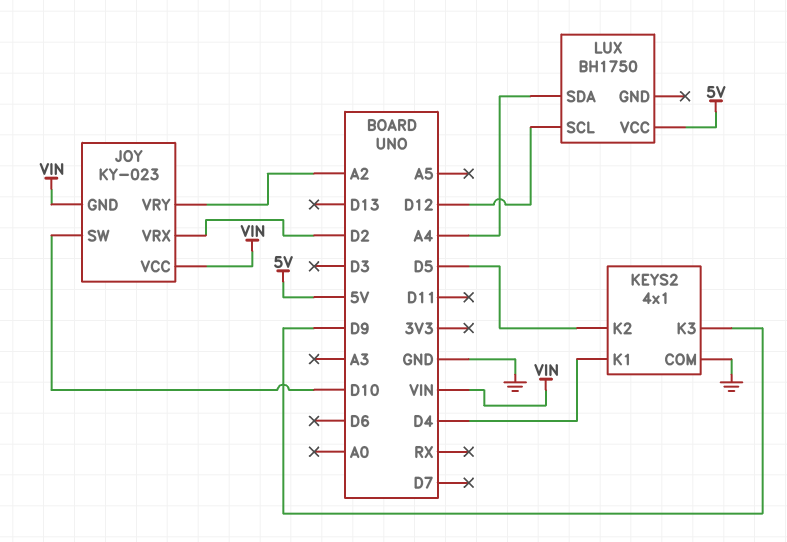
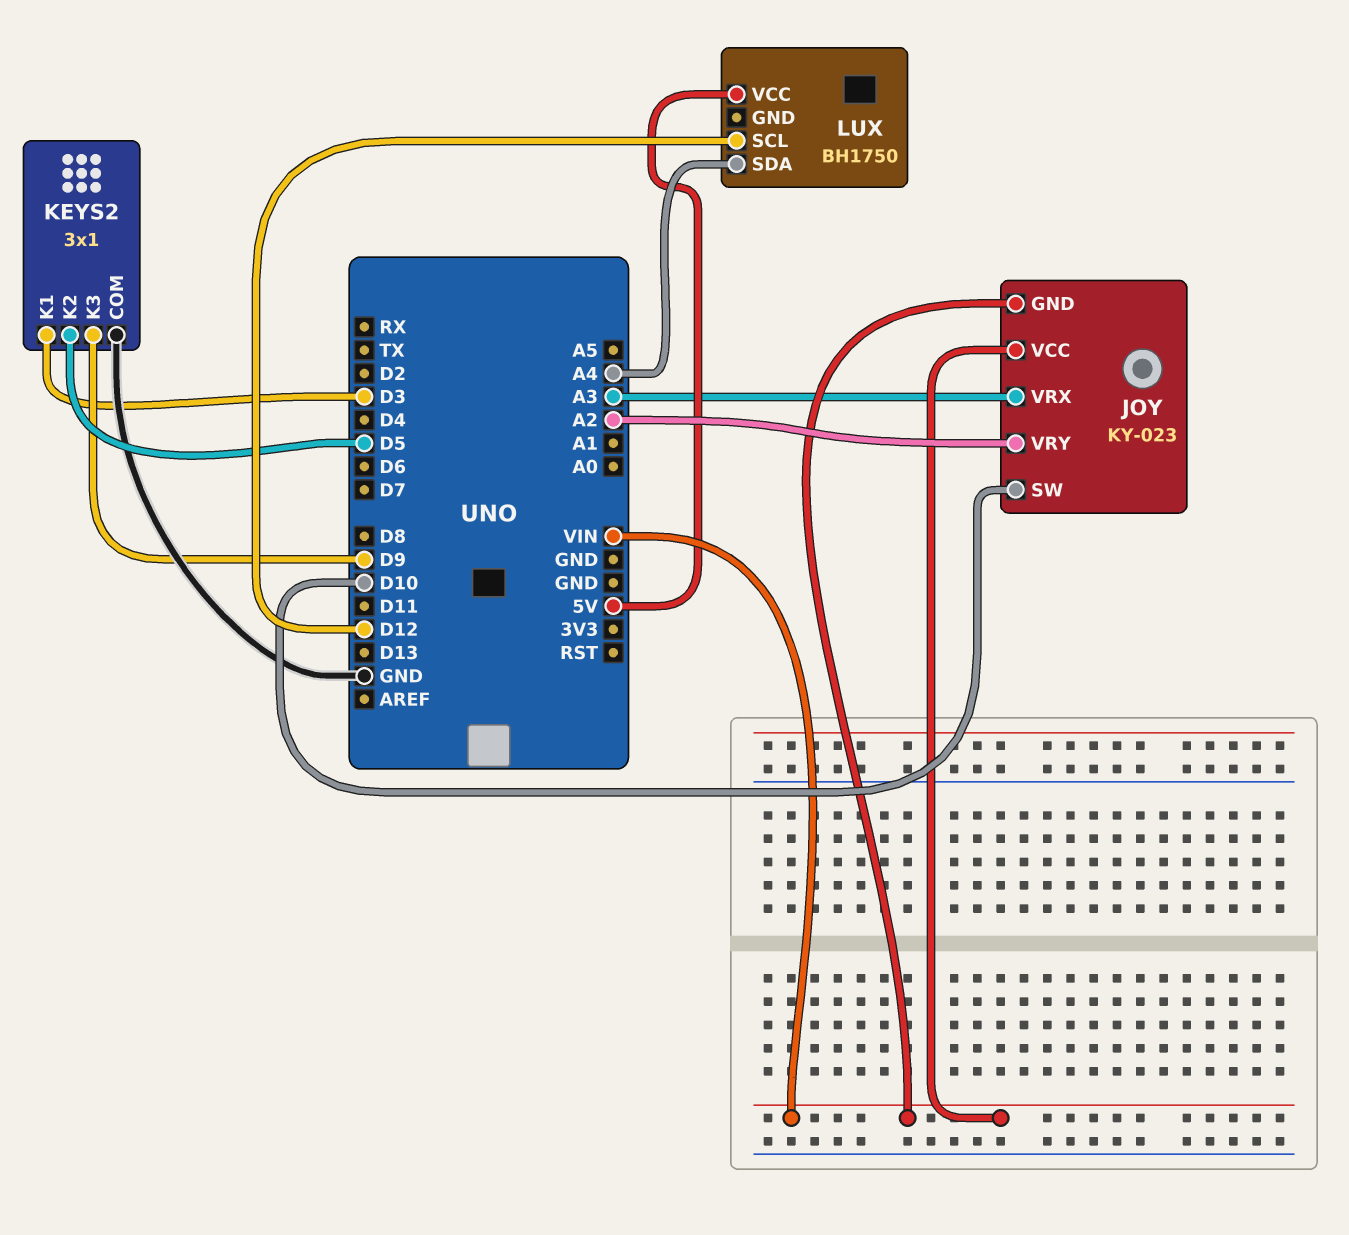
JOY pin VRX: D2 -> A3
KEYS2: 4x1 -> 3x1
KEYS2 pin K1: D4 -> D3

